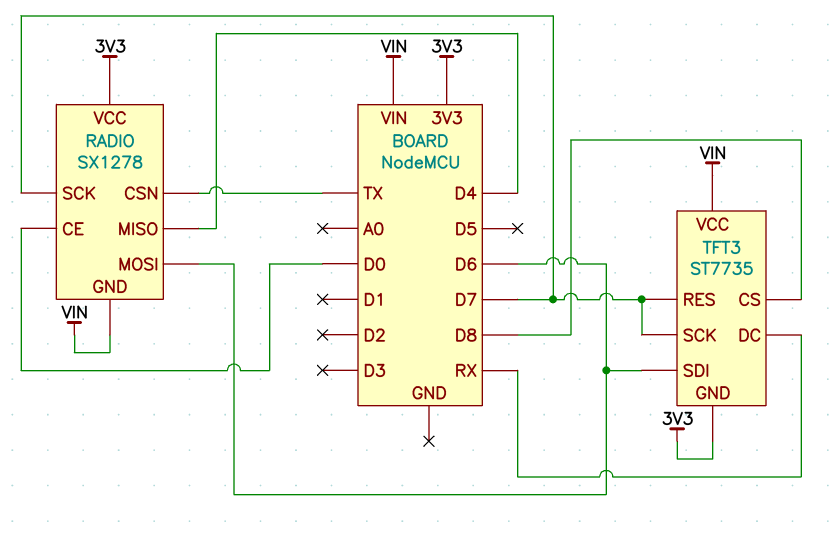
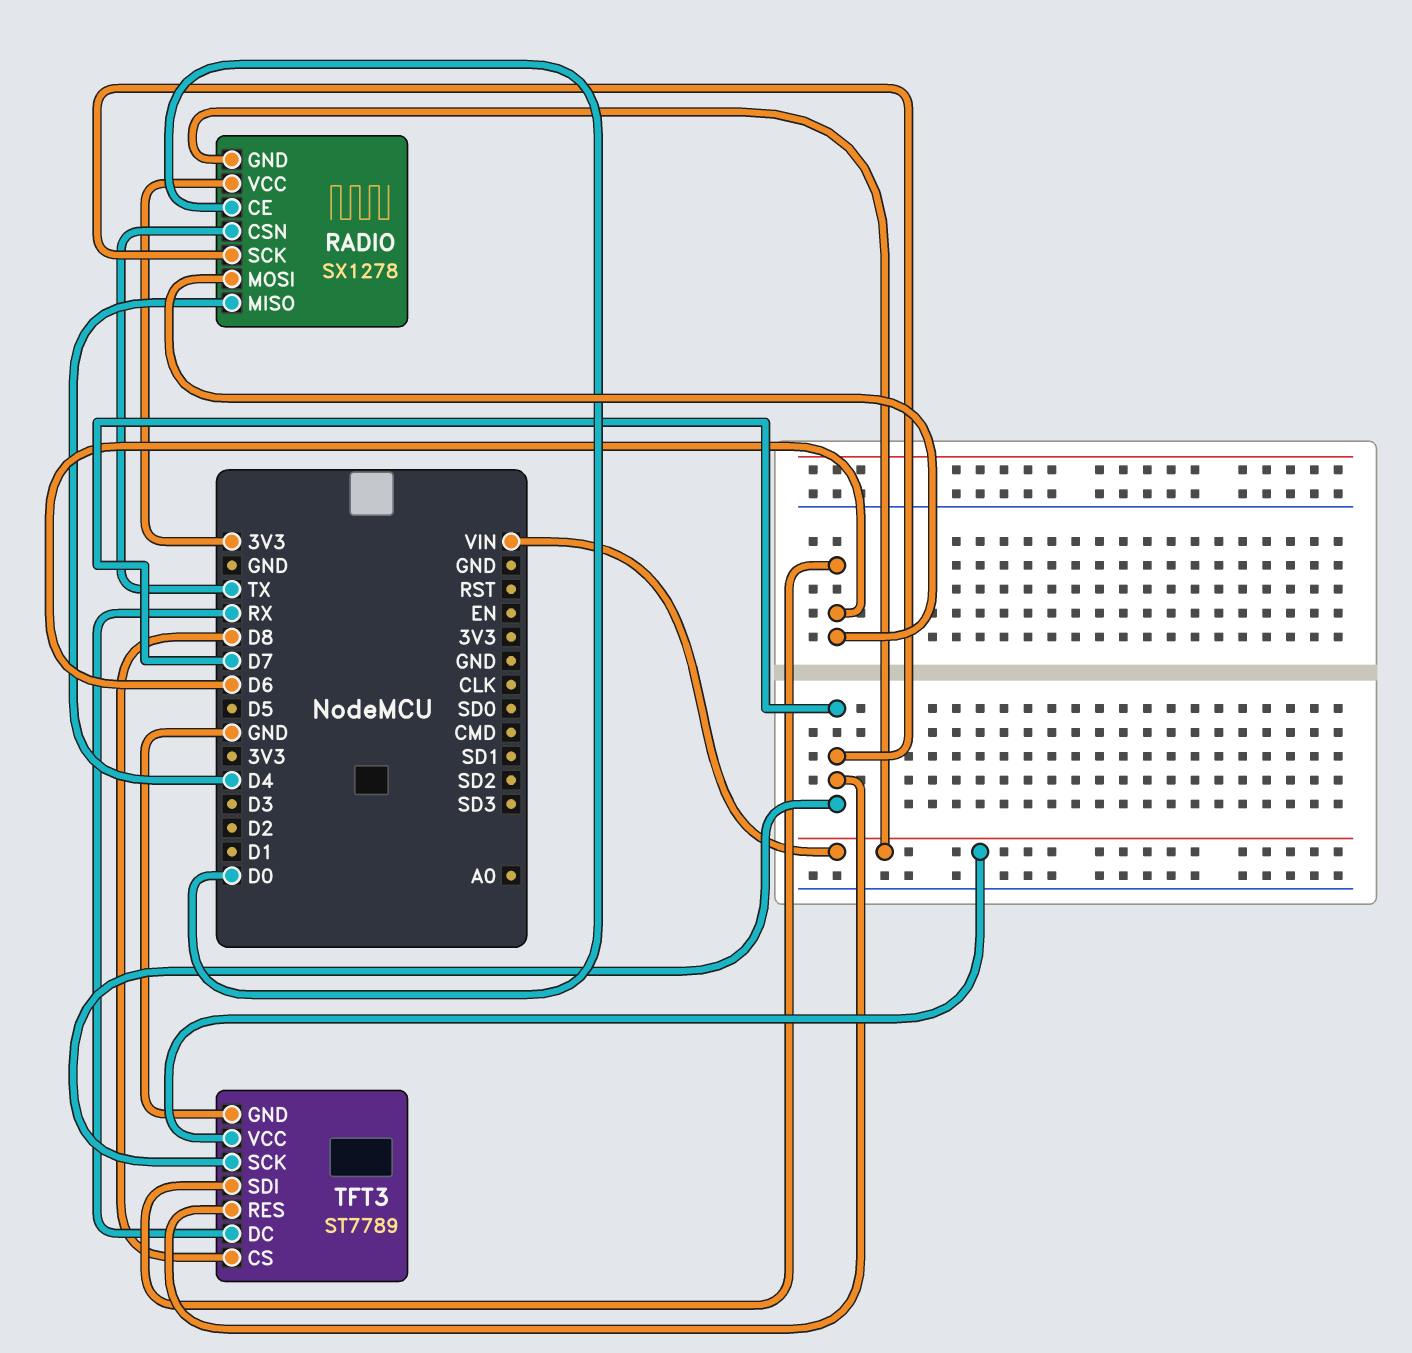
TFT3: ST7735 -> ST7789
TFT3 pin GND: 3V3 -> GND

